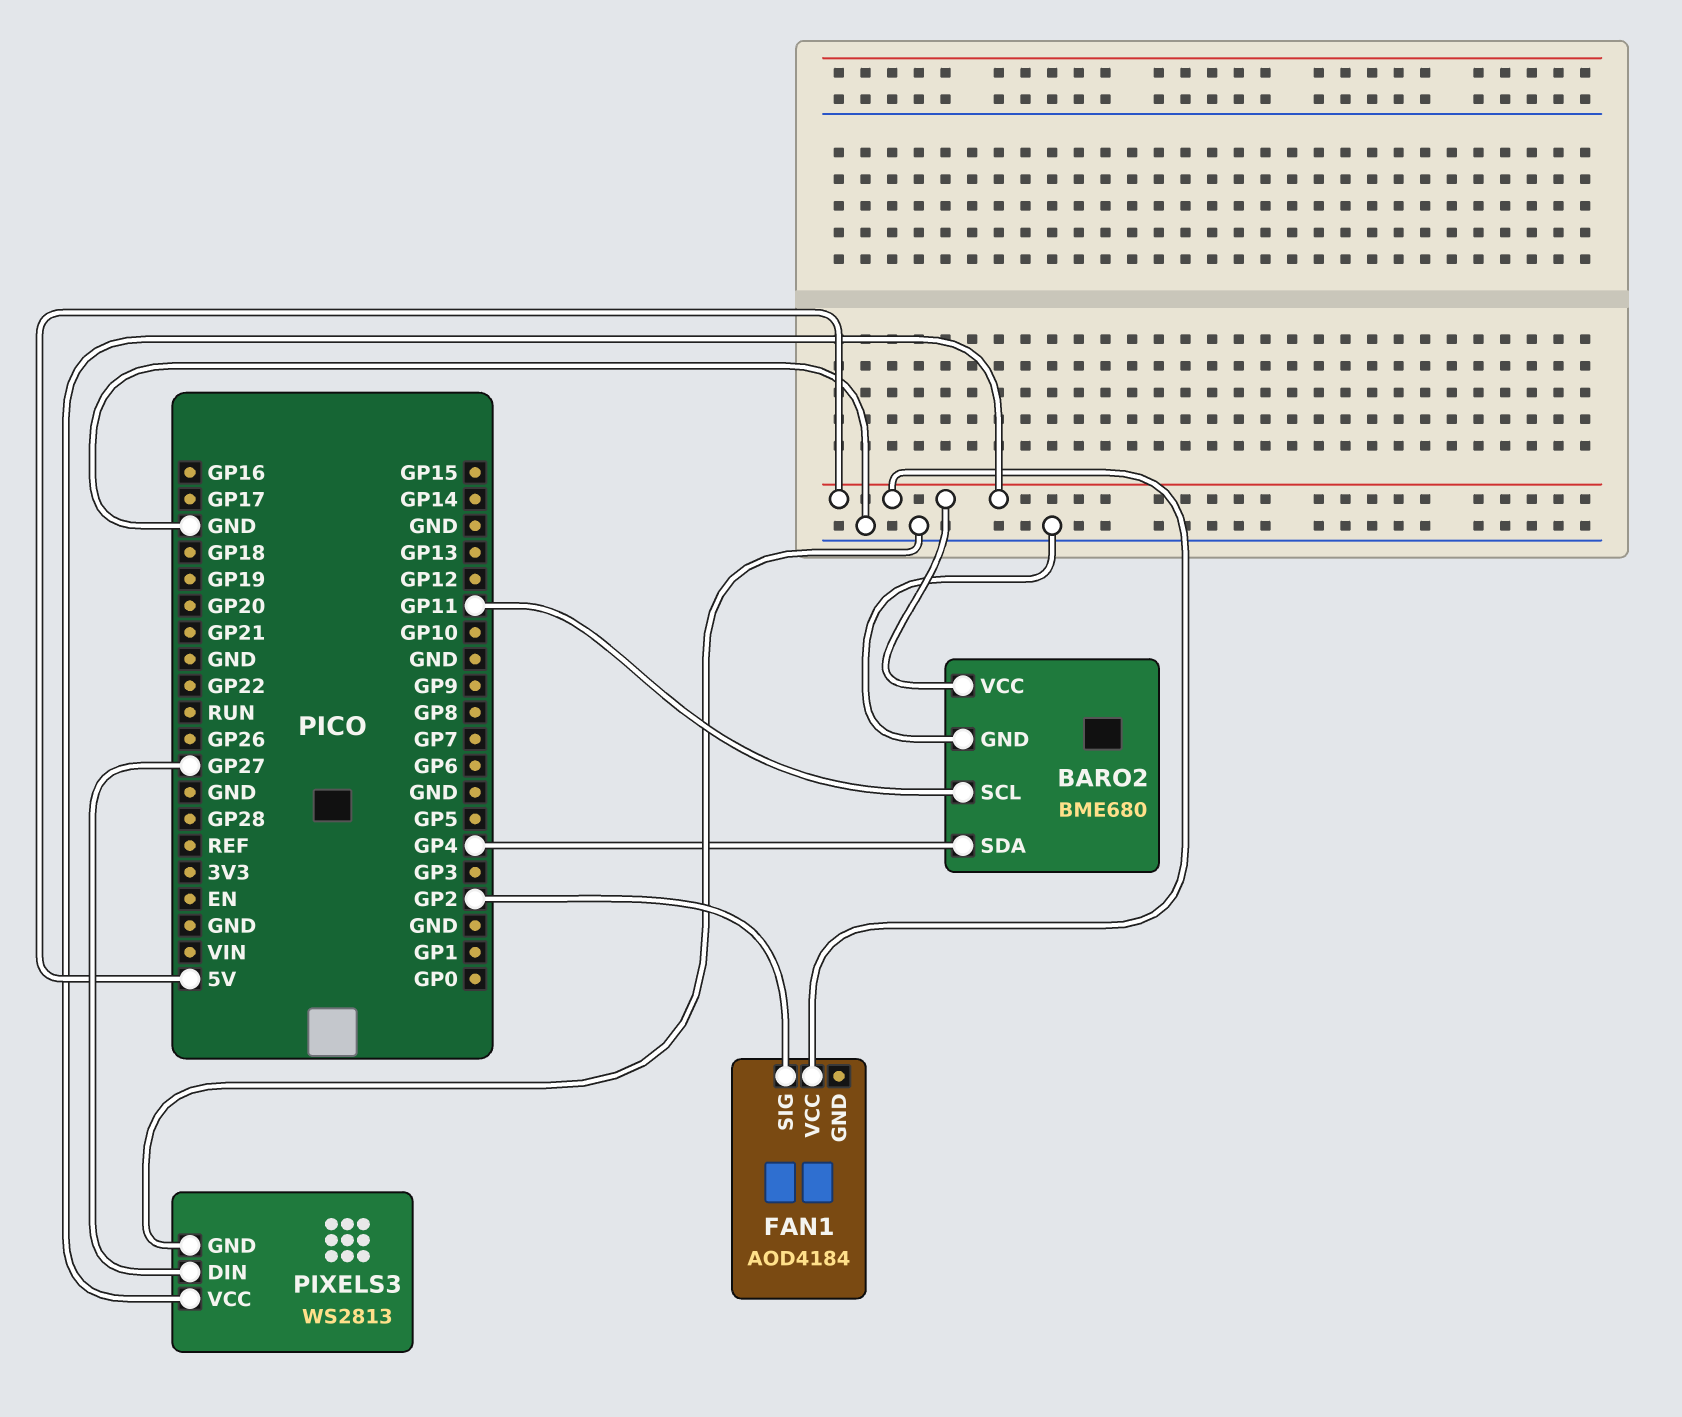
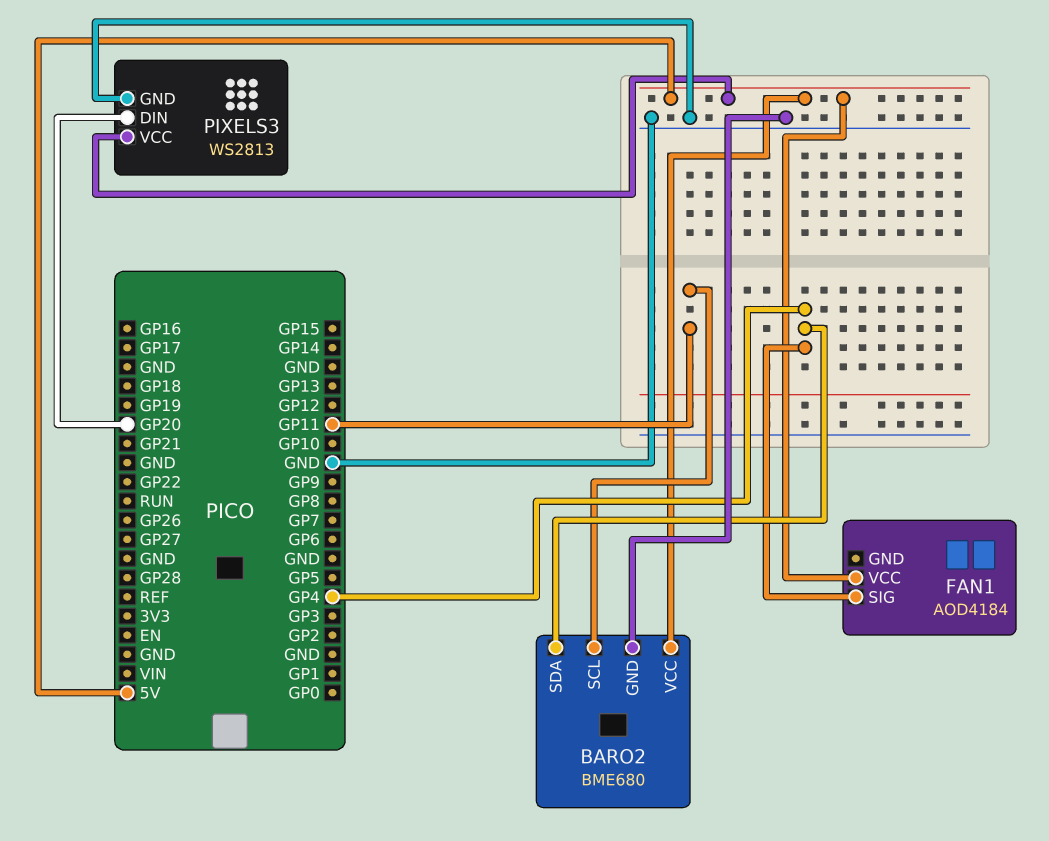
FAN1 pin SIG: GP2 -> GP4
PIXELS3 pin DIN: GP27 -> GP20

